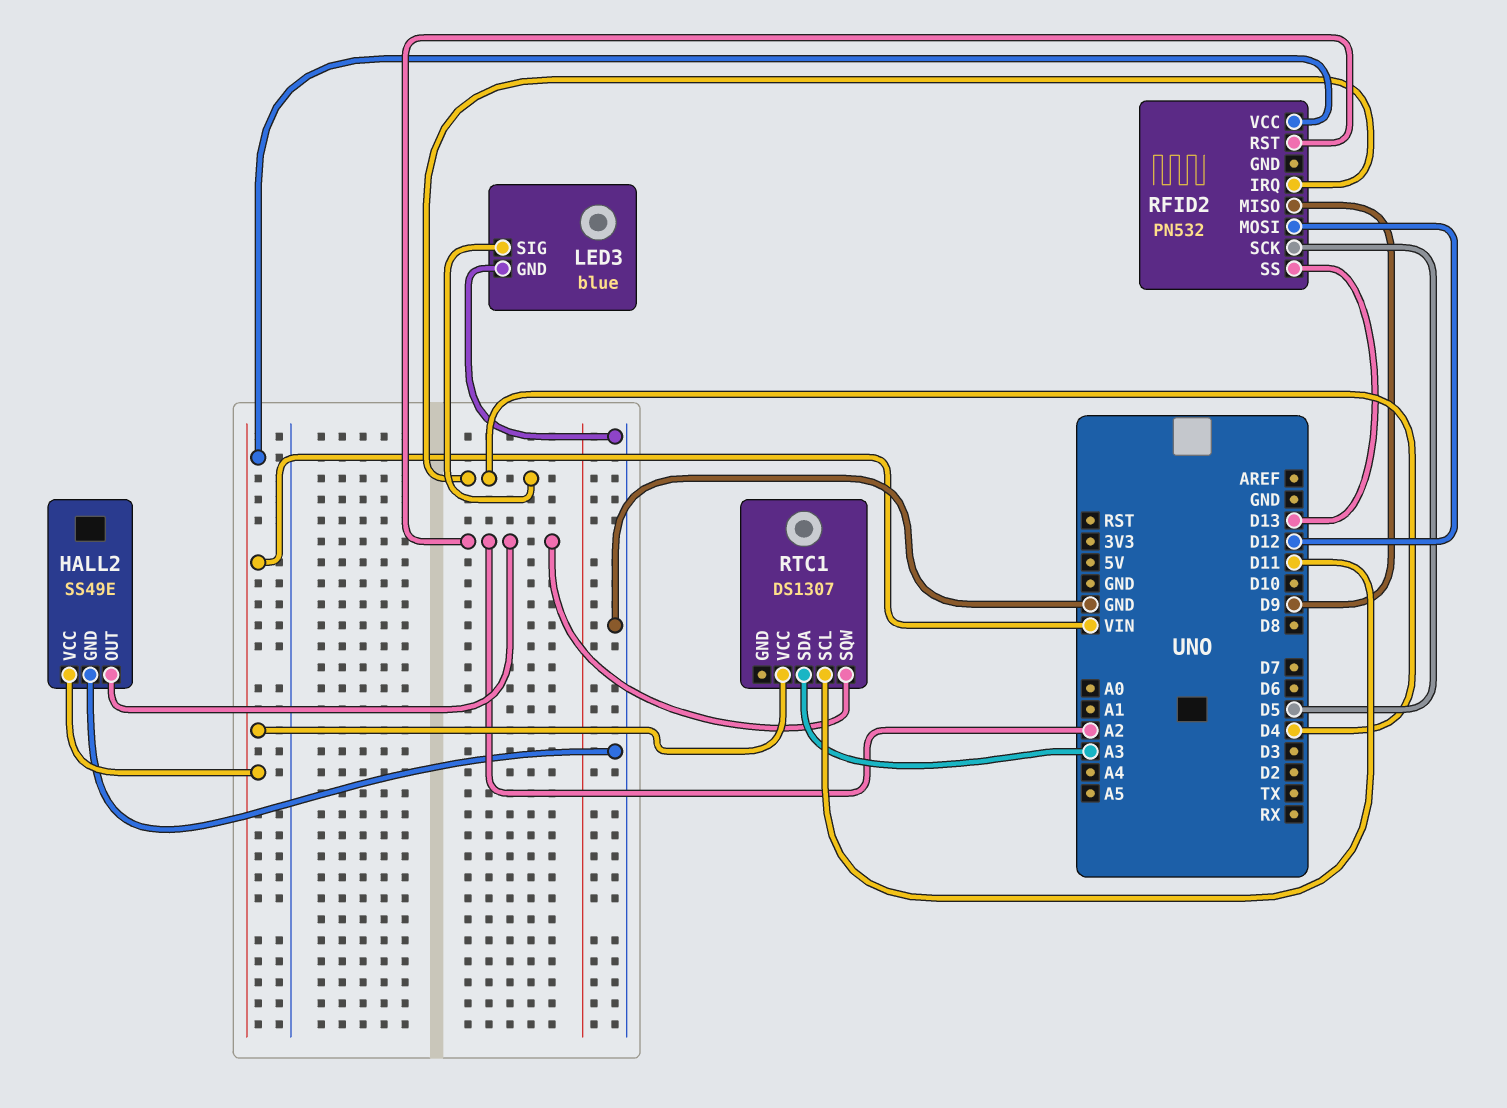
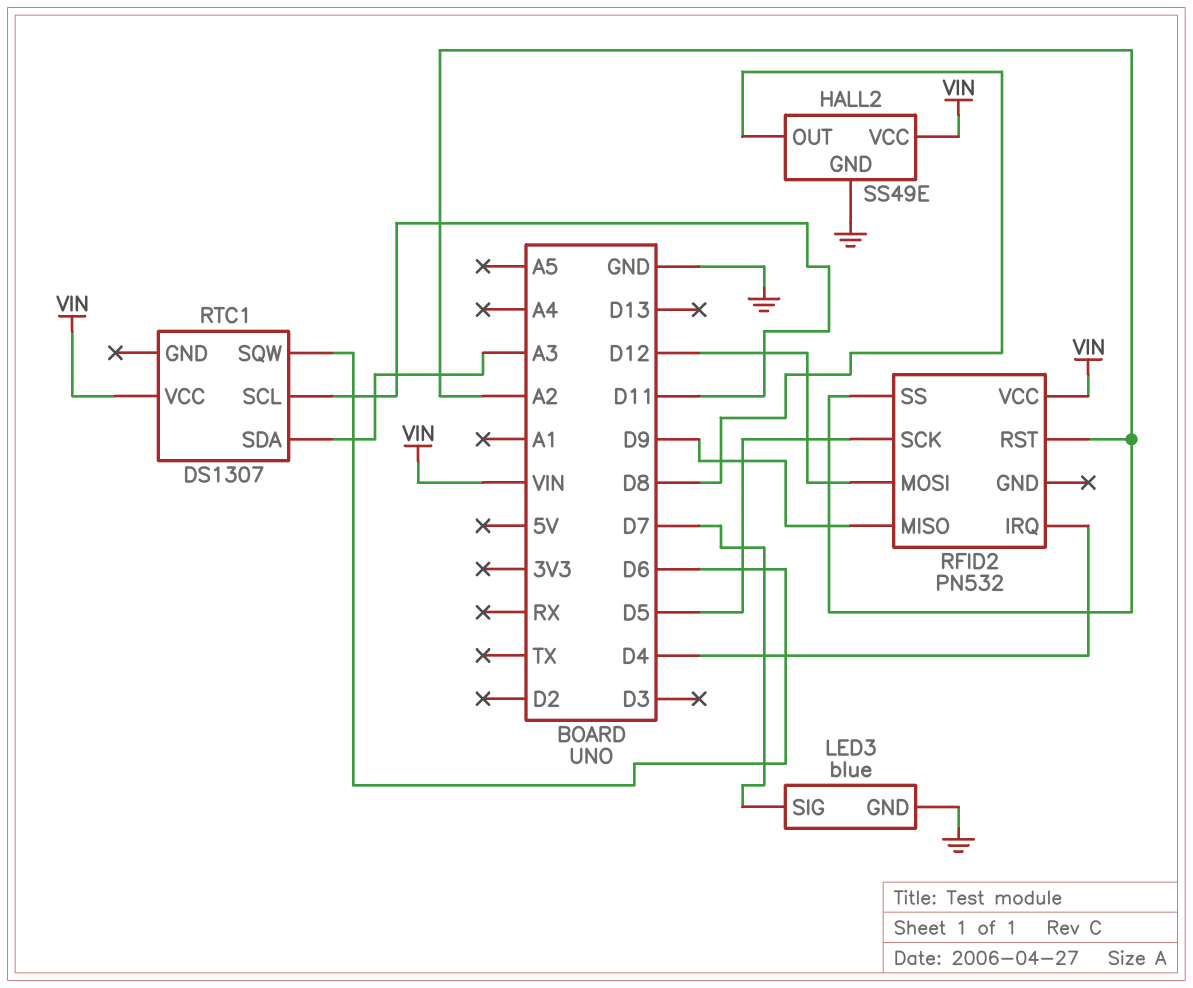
HALL2 pin OUT: A2 -> D8
LED3 pin SIG: D4 -> D7
RFID2 pin SS: D13 -> A2
RTC1 pin SQW: A2 -> D6

